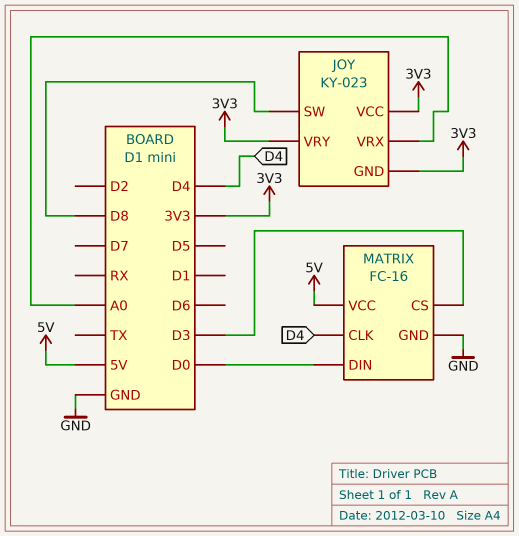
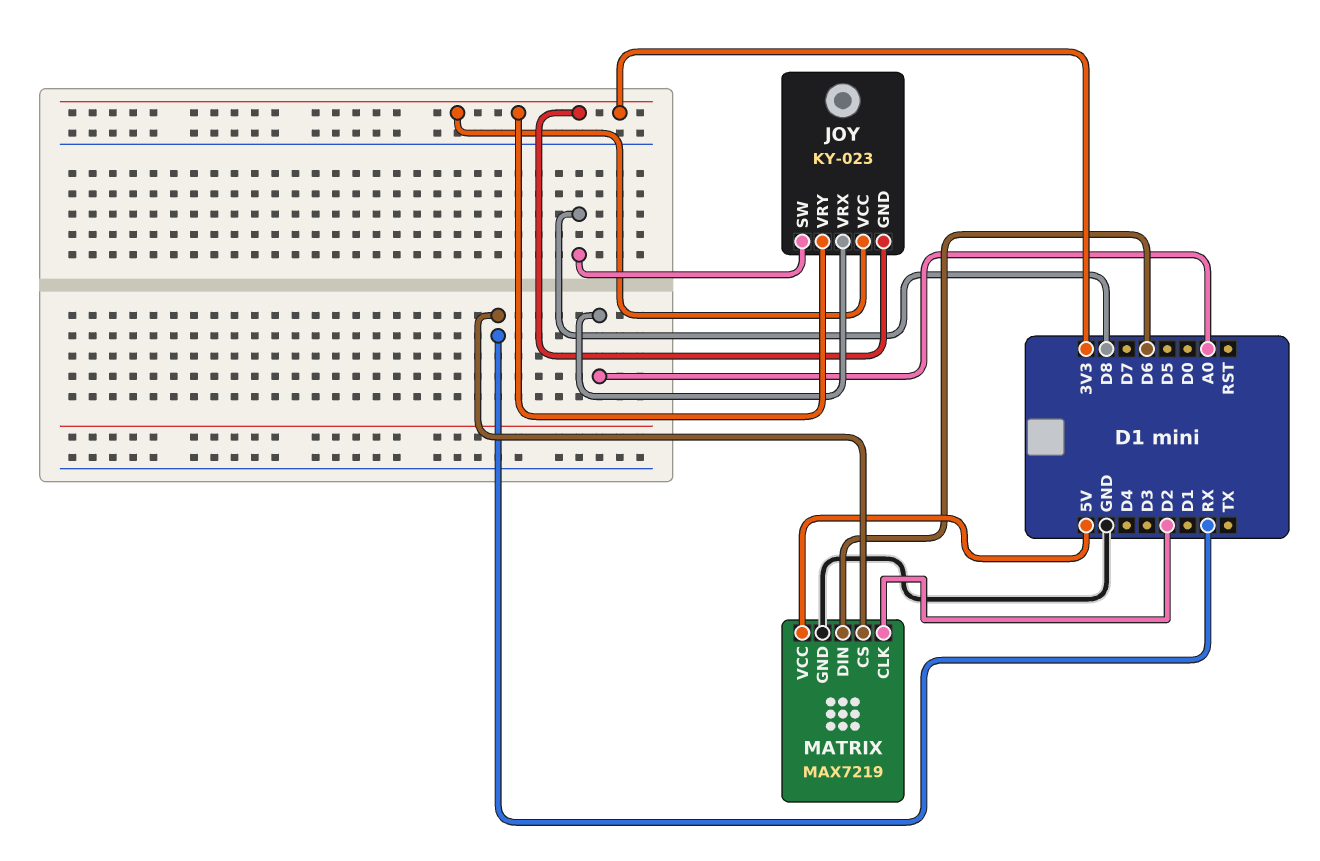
MATRIX: FC-16 -> MAX7219
MATRIX pin CLK: D4 -> D2
MATRIX pin CS: D3 -> RX
MATRIX pin DIN: D0 -> D6

